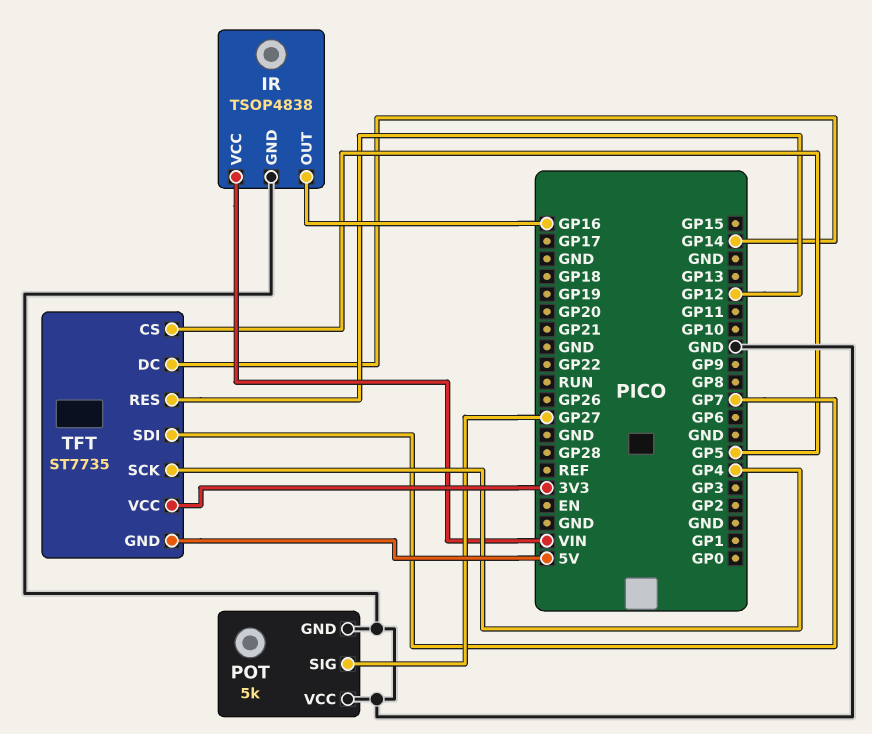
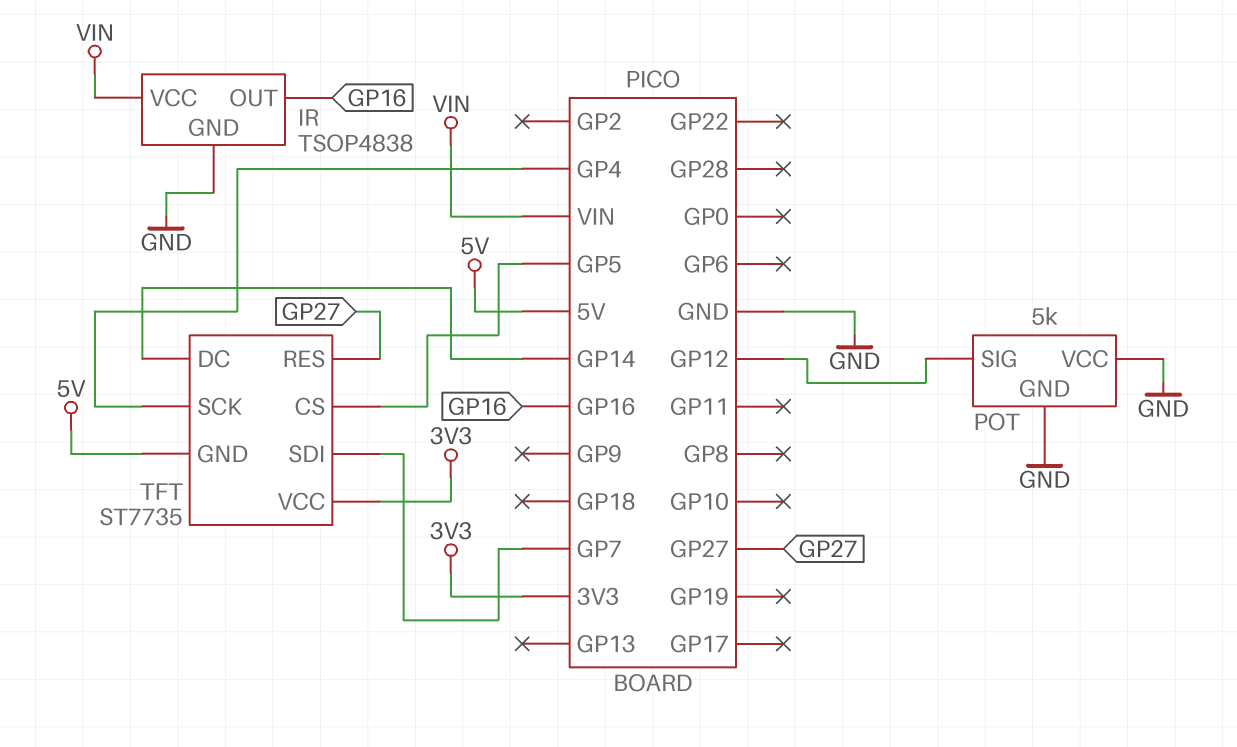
POT pin SIG: GP27 -> GP12
TFT pin RES: GP12 -> GP27

